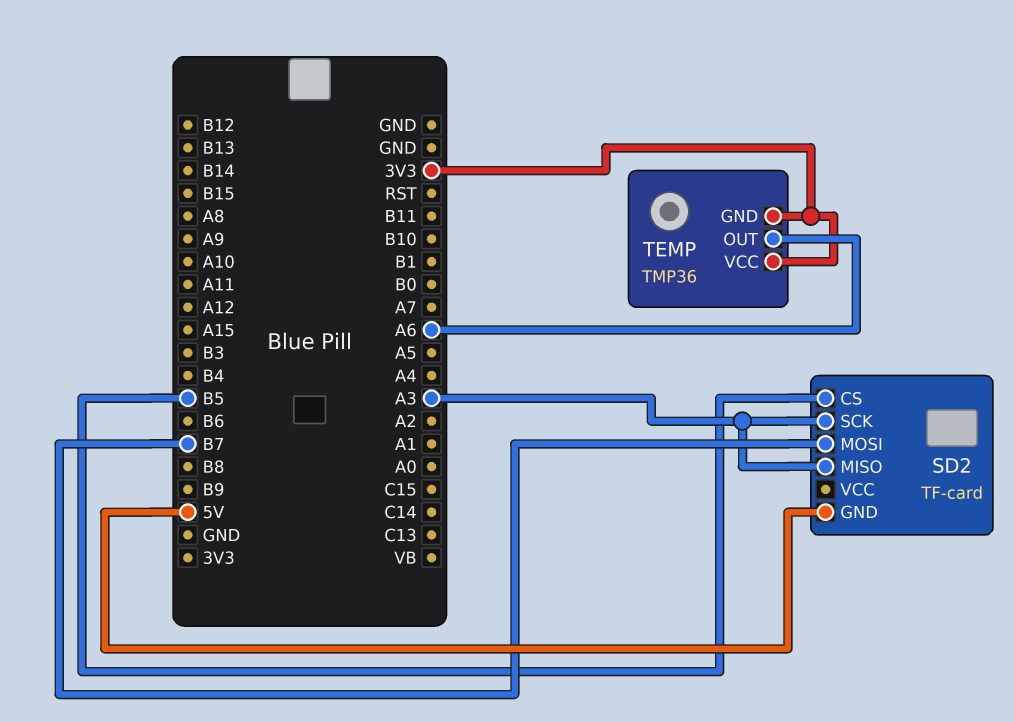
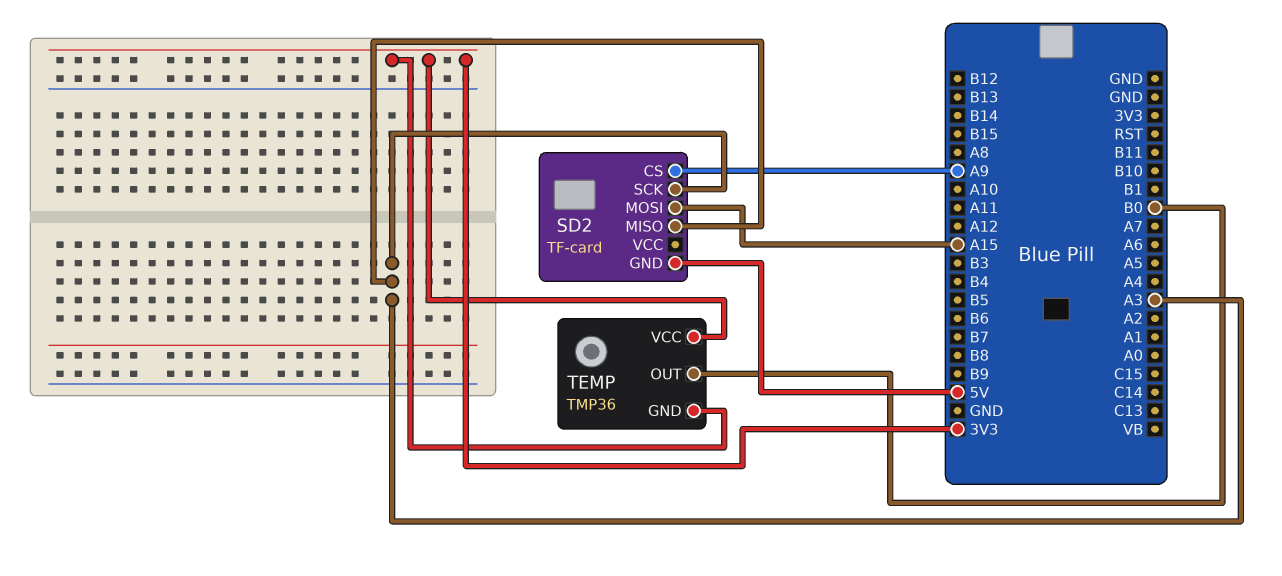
SD2 pin CS: B5 -> A9
SD2 pin MOSI: B7 -> A15
TEMP pin OUT: A6 -> B0

